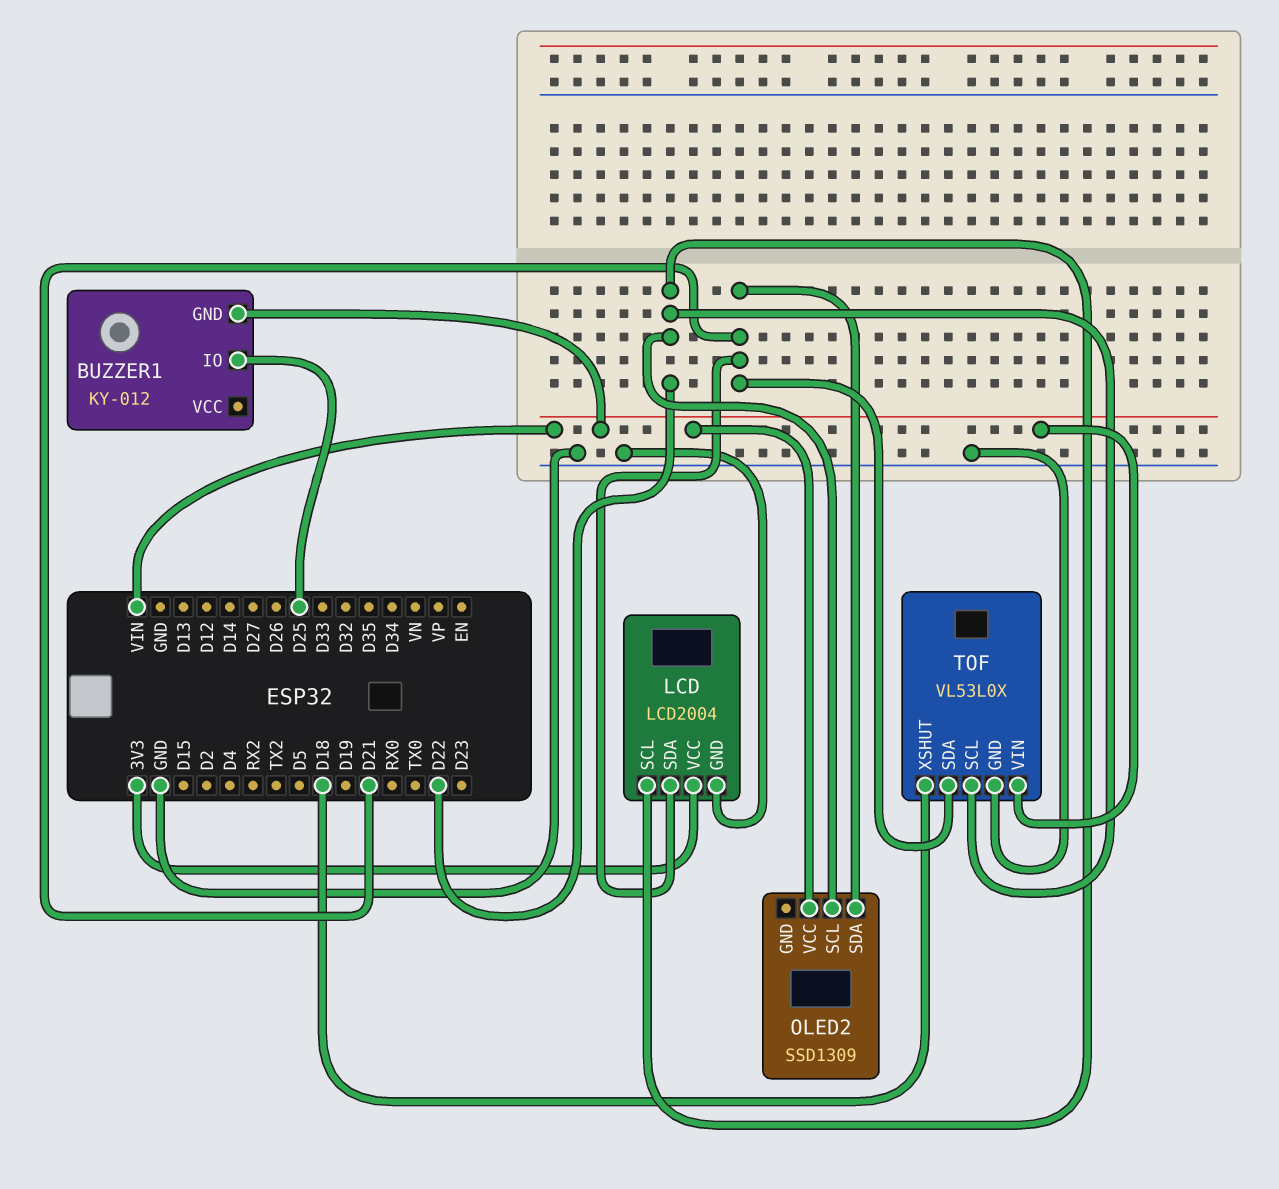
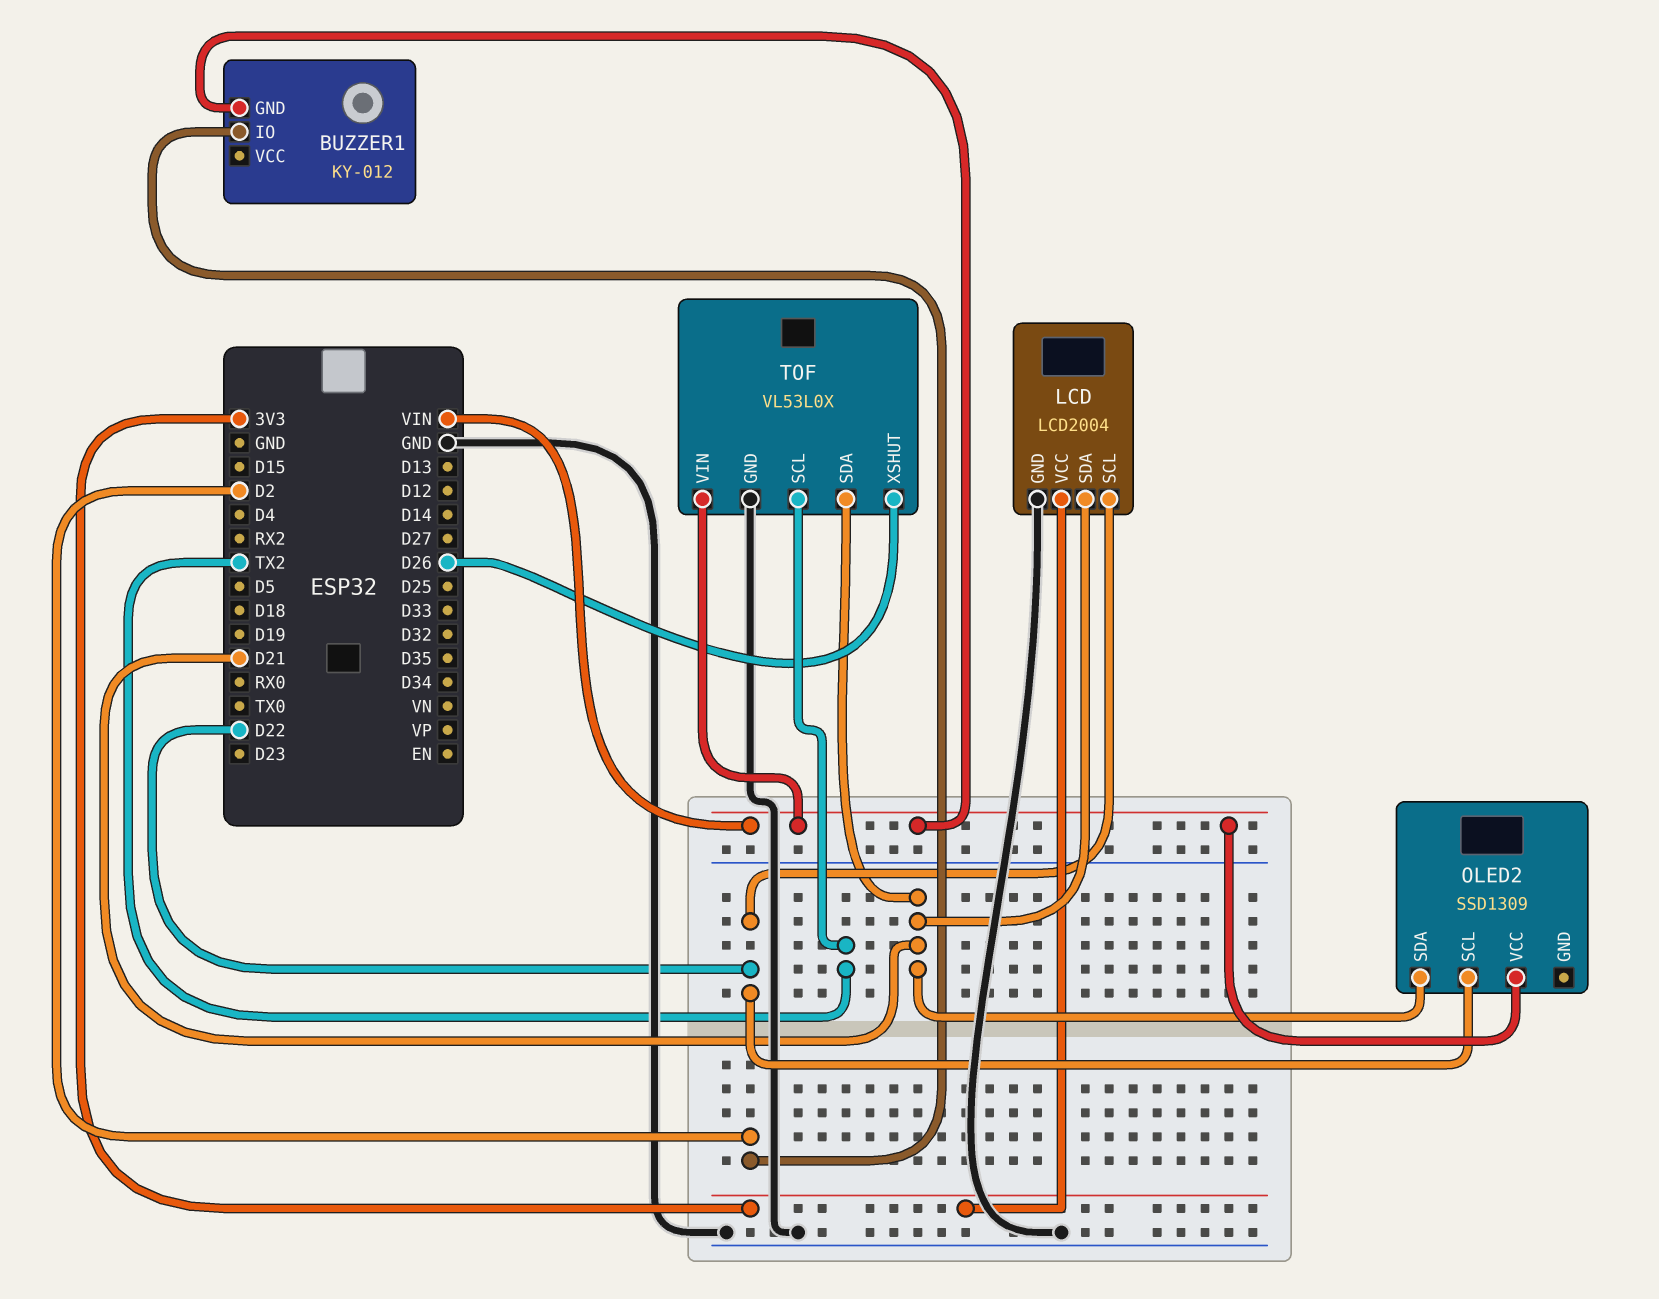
BUZZER1 pin IO: D25 -> D2
TOF pin SCL: D22 -> TX2
TOF pin XSHUT: D18 -> D26

